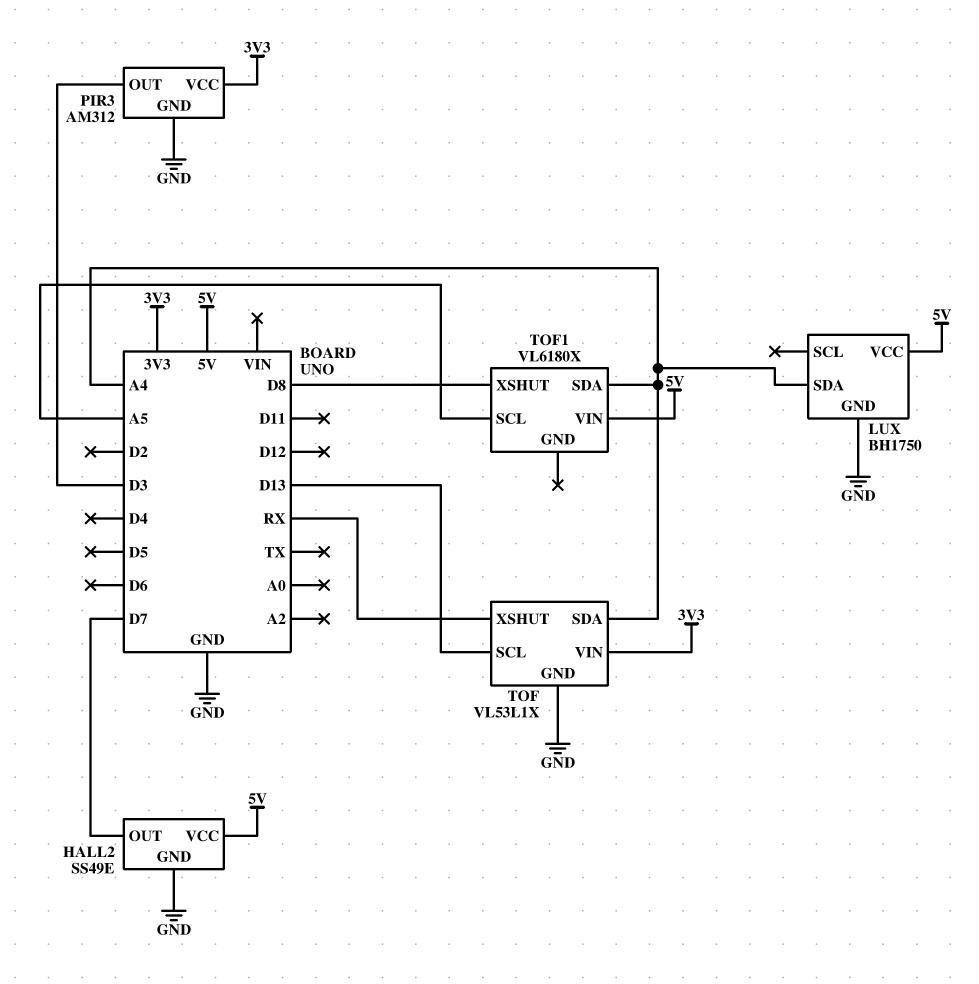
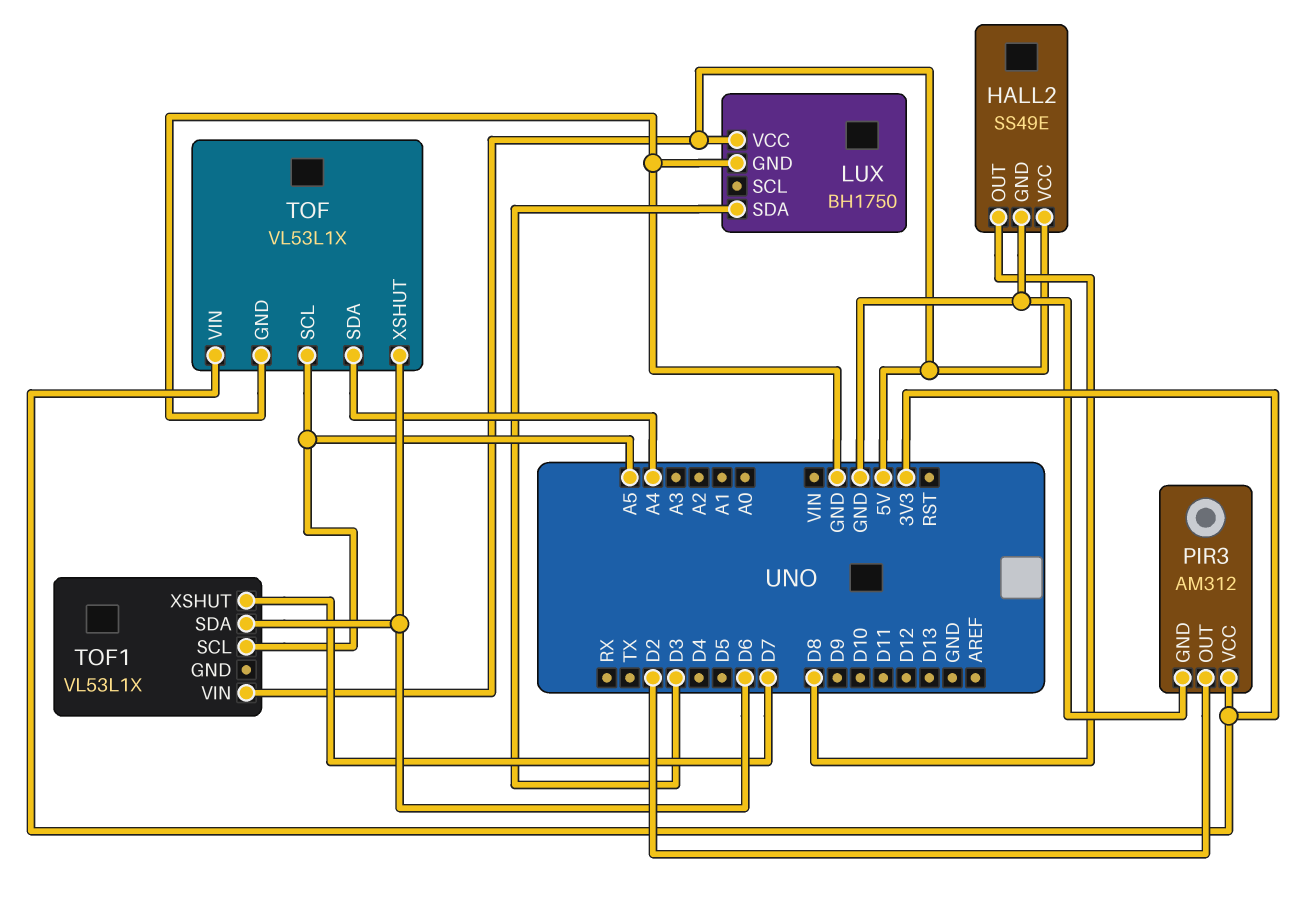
HALL2 pin OUT: D7 -> D8
LUX pin SDA: A4 -> D3
PIR3 pin OUT: D3 -> D2
TOF pin SCL: D13 -> A5
TOF pin XSHUT: RX -> D6
TOF1: VL6180X -> VL53L1X
TOF1 pin SDA: A4 -> D6
TOF1 pin XSHUT: D8 -> D7

